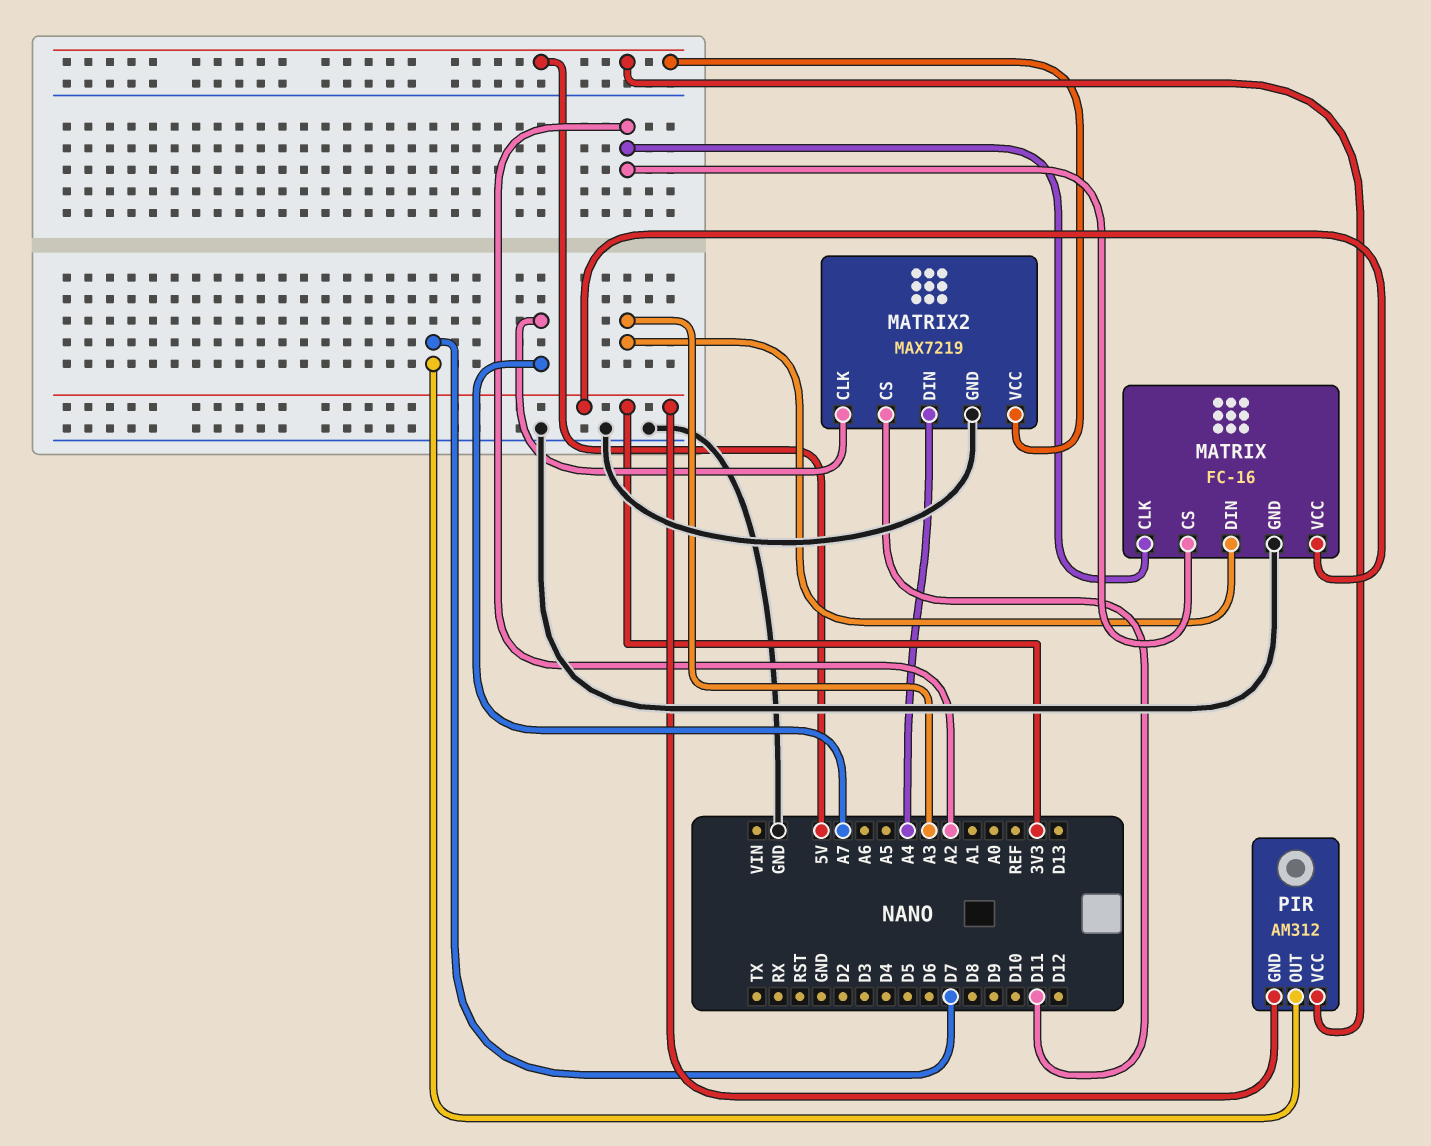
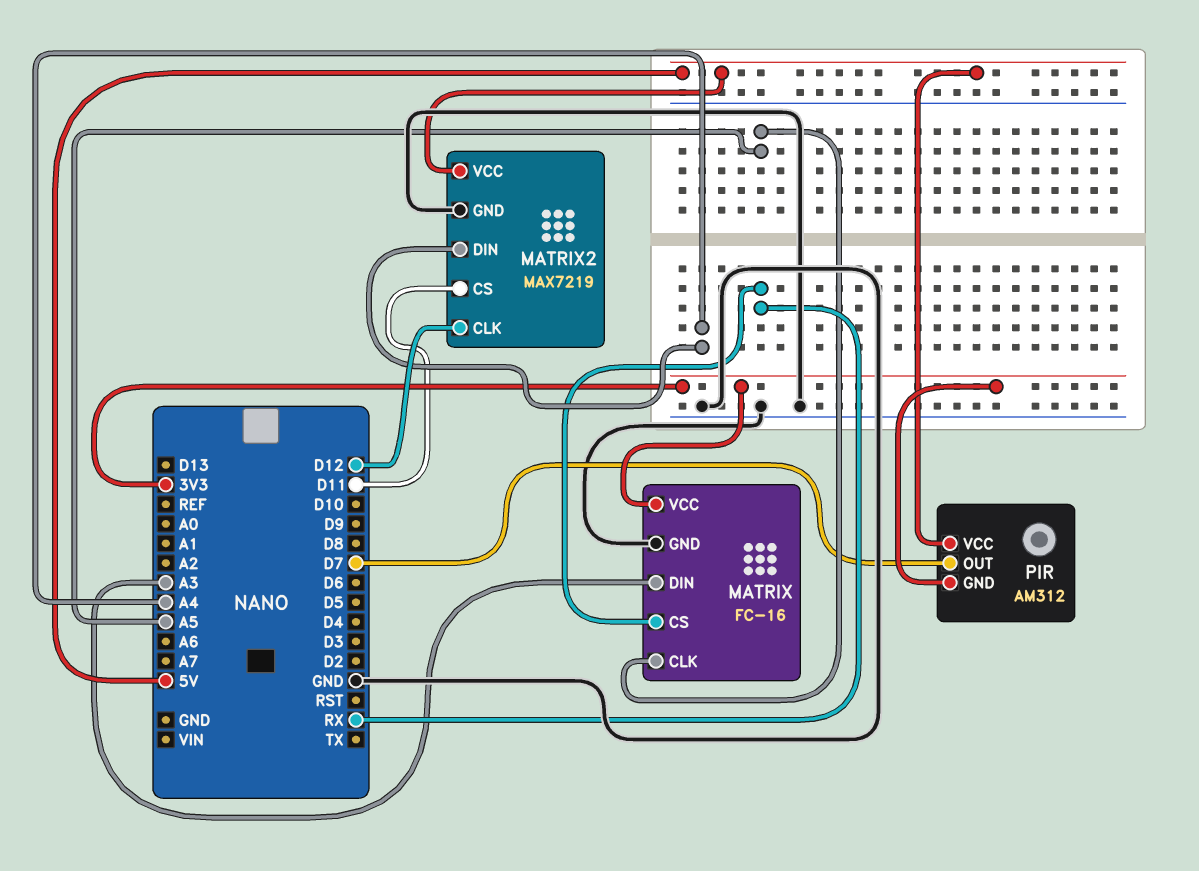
MATRIX pin CLK: A2 -> A5
MATRIX pin CS: A2 -> RX
MATRIX2 pin CLK: A7 -> D12

